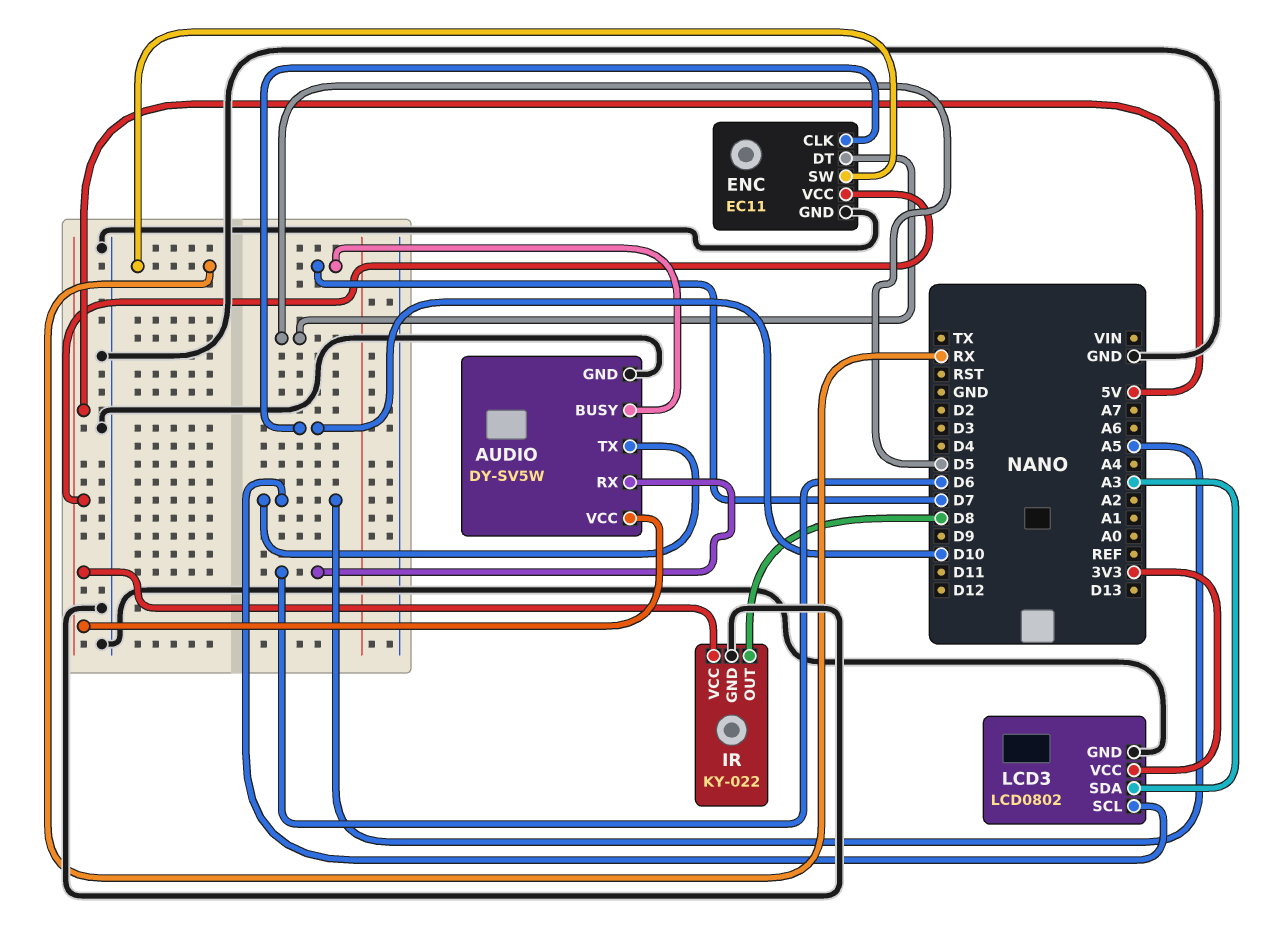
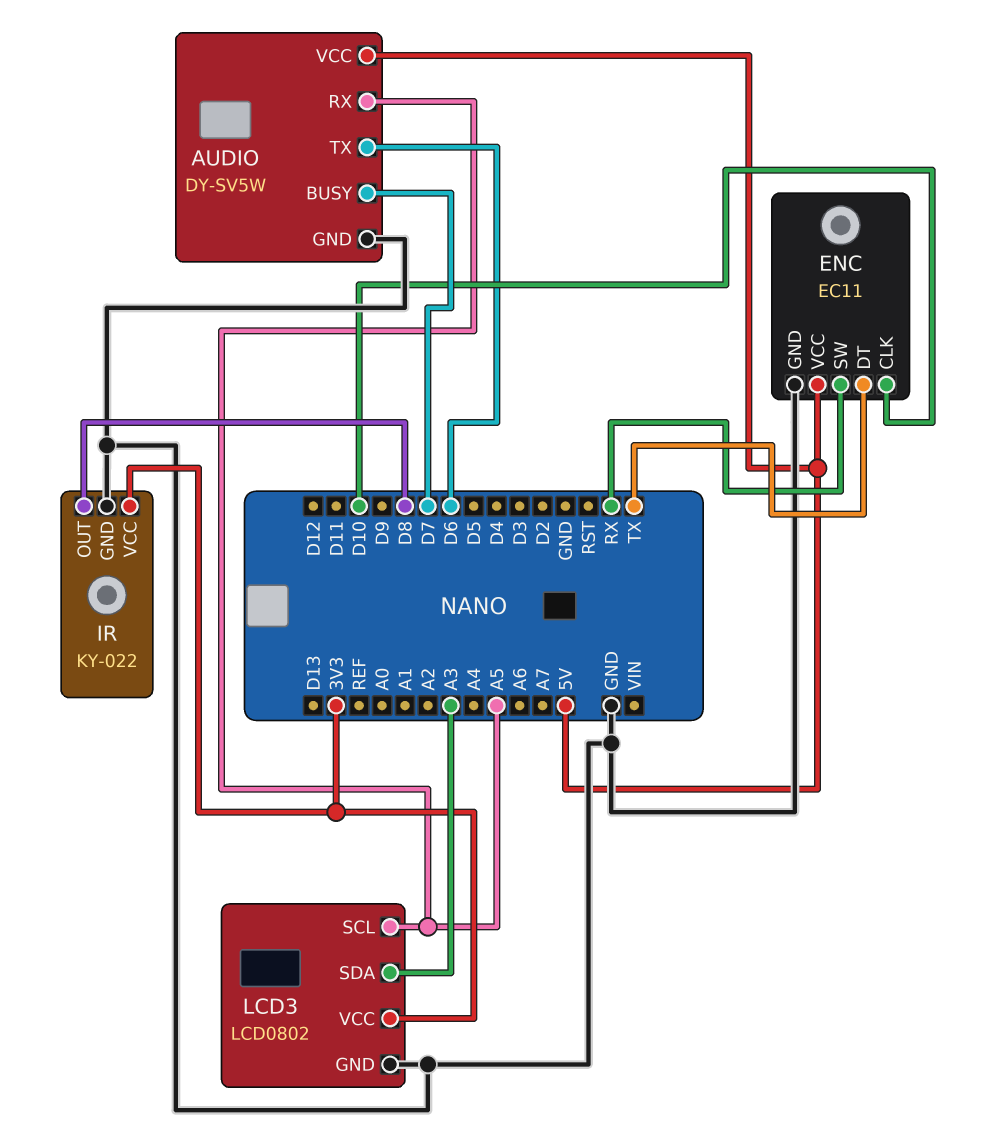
AUDIO pin RX: D6 -> A5
AUDIO pin TX: A5 -> D6
ENC pin DT: D5 -> TX
IR pin VCC: 5V -> 3V3

